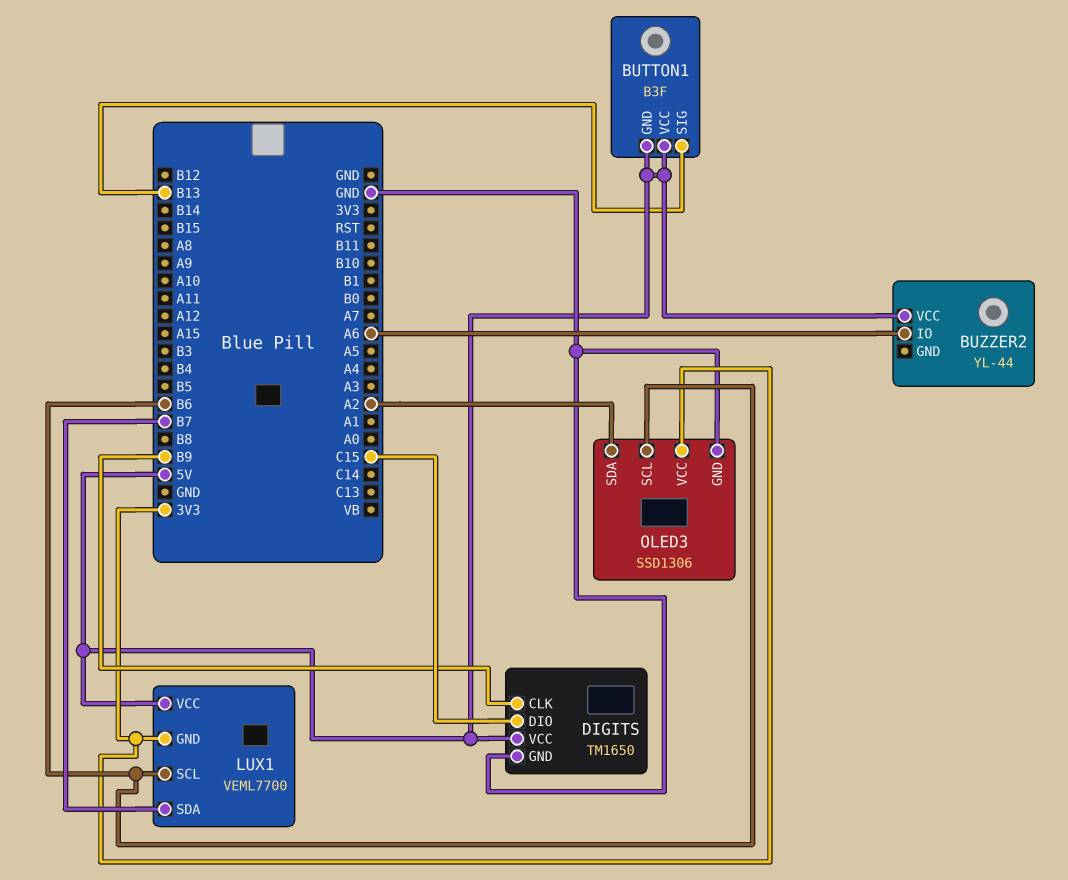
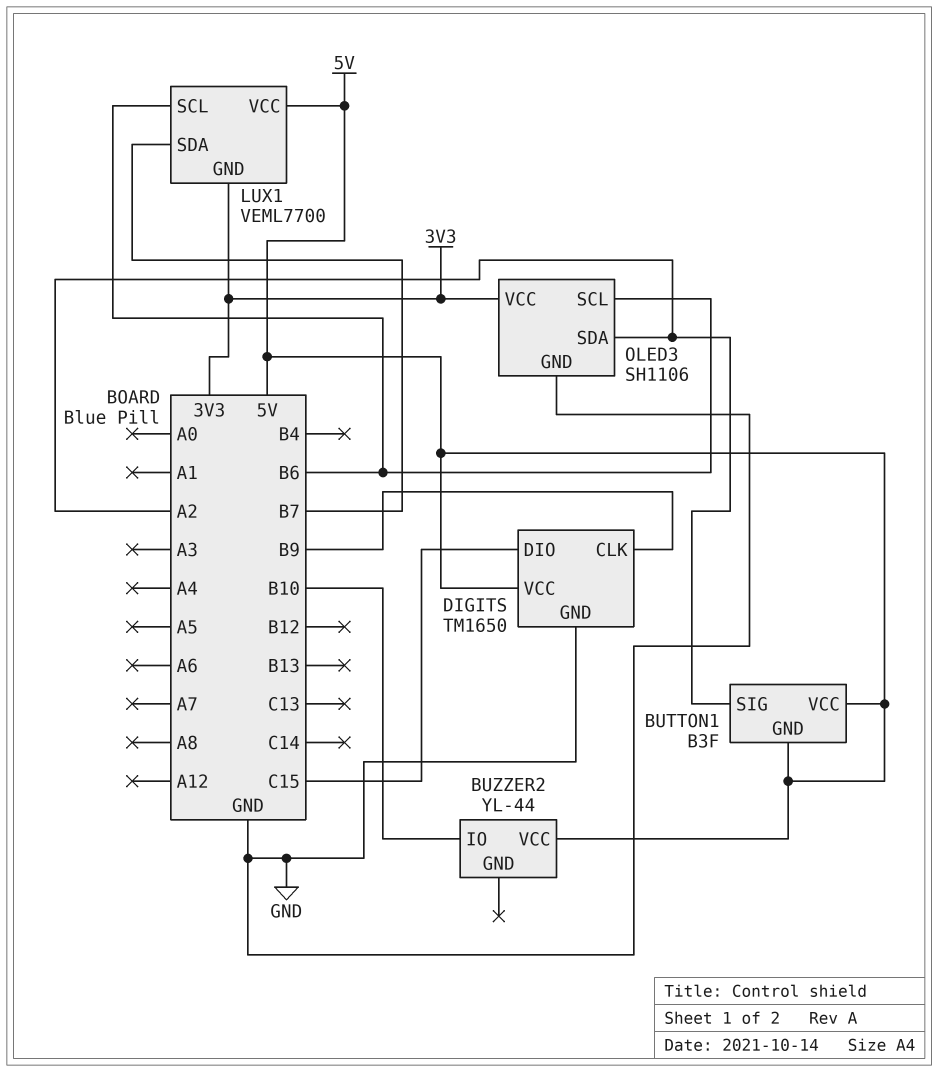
BUTTON1 pin SIG: B13 -> A2
BUZZER2 pin IO: A6 -> B10
OLED3: SSD1306 -> SH1106

